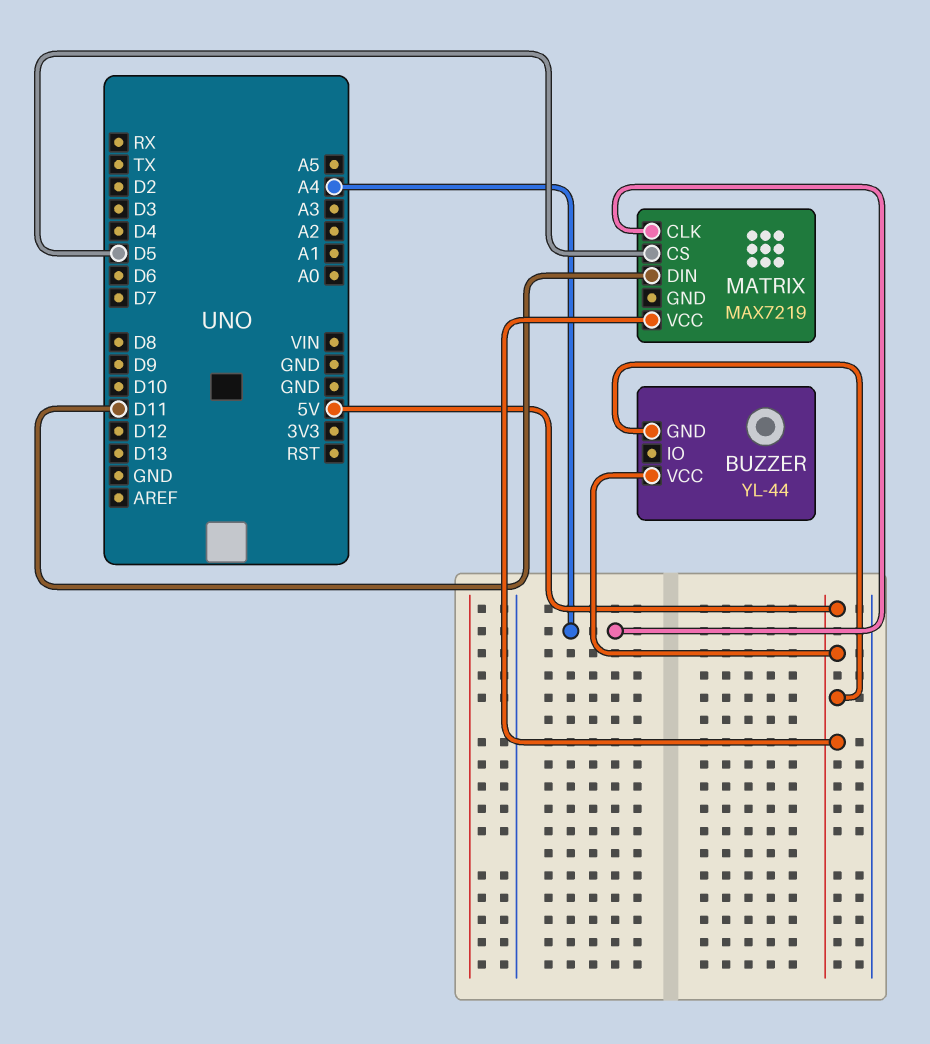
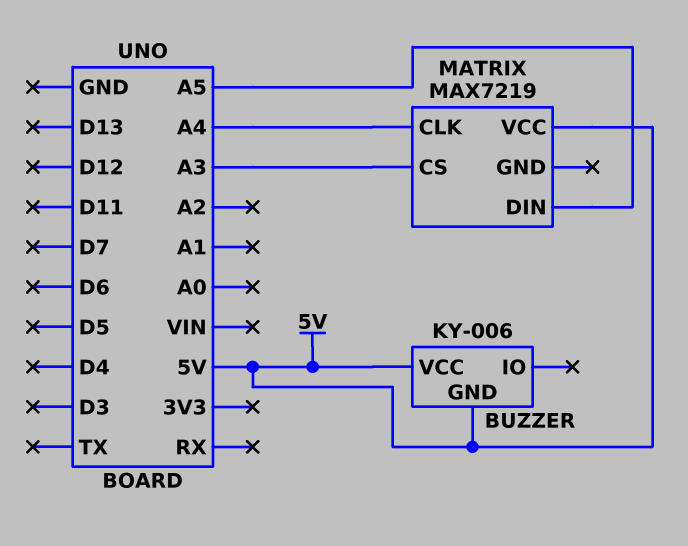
BUZZER: YL-44 -> KY-006
MATRIX pin CS: D5 -> A3
MATRIX pin DIN: D11 -> A5

